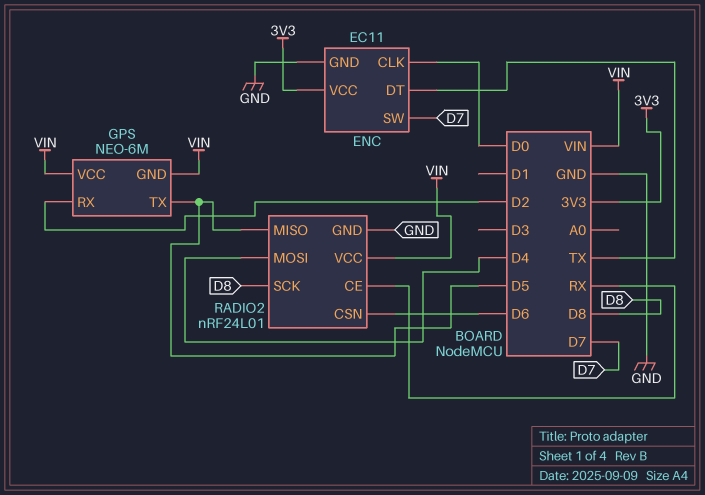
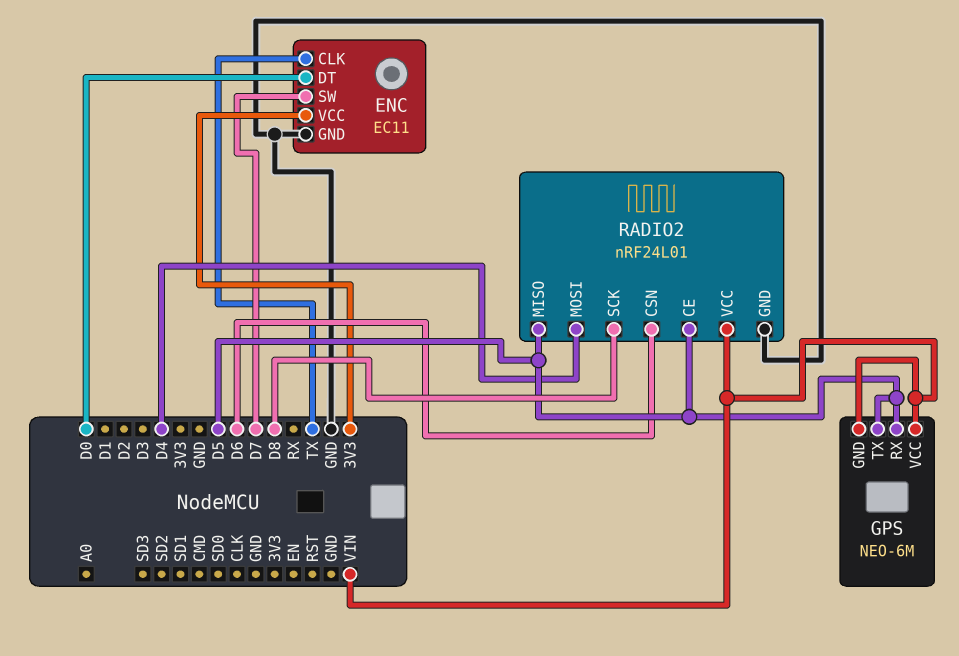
ENC pin CLK: D0 -> TX
ENC pin DT: TX -> D0
GPS pin RX: D2 -> D5
RADIO2 pin CE: RX -> D5

